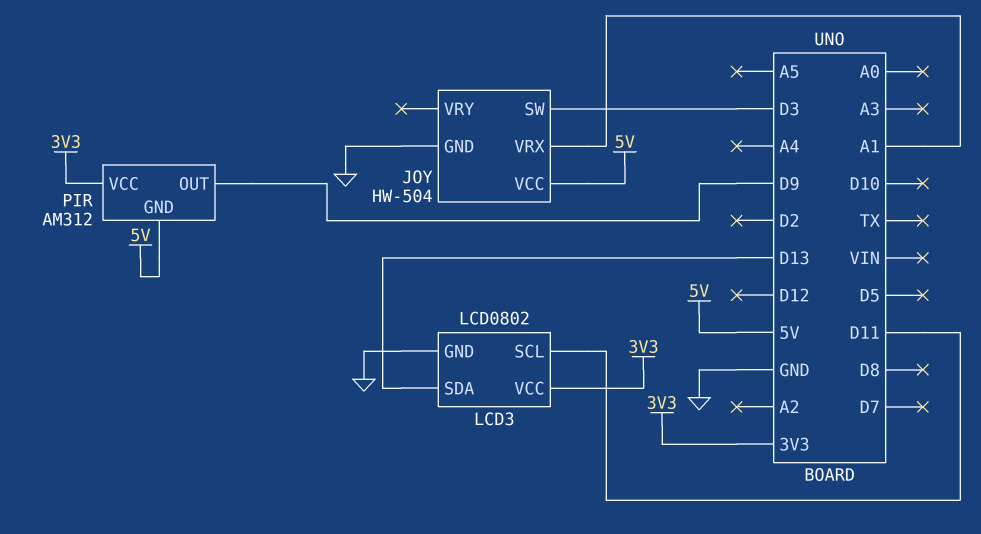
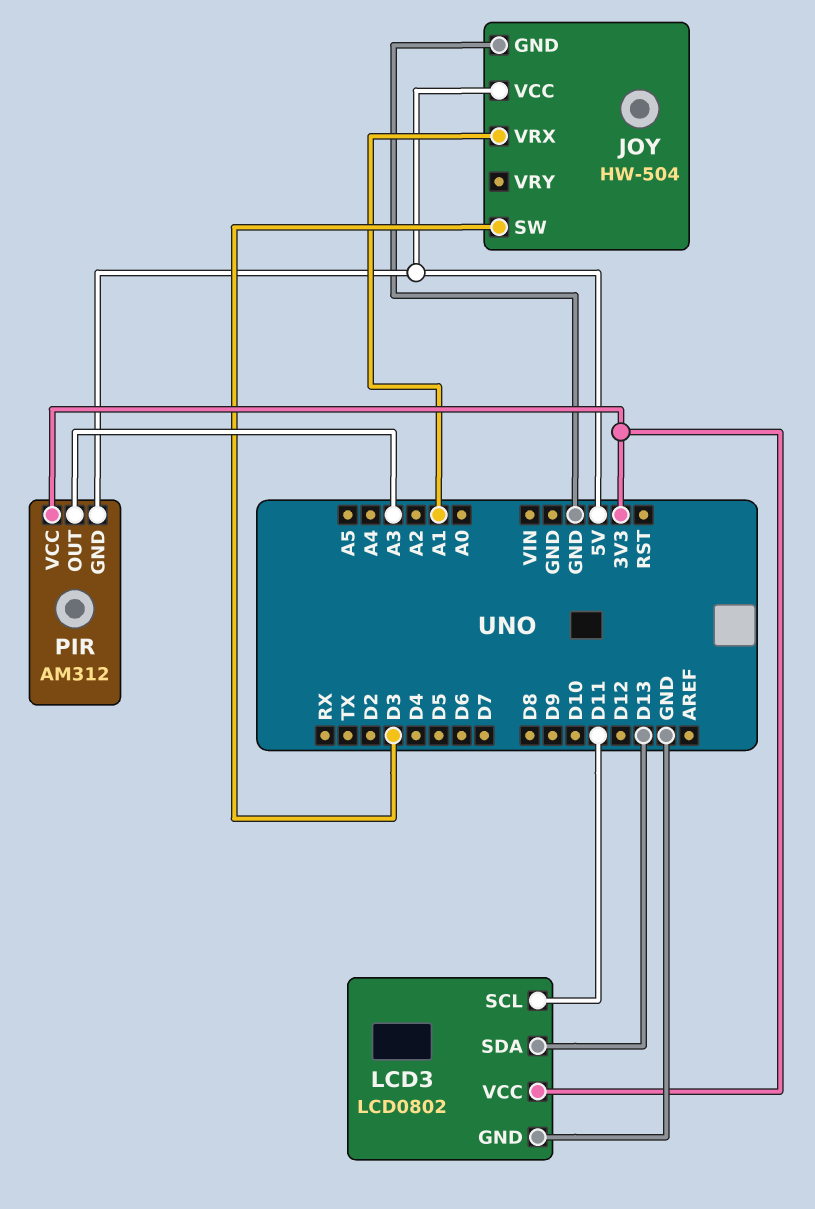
PIR pin OUT: D9 -> A3

